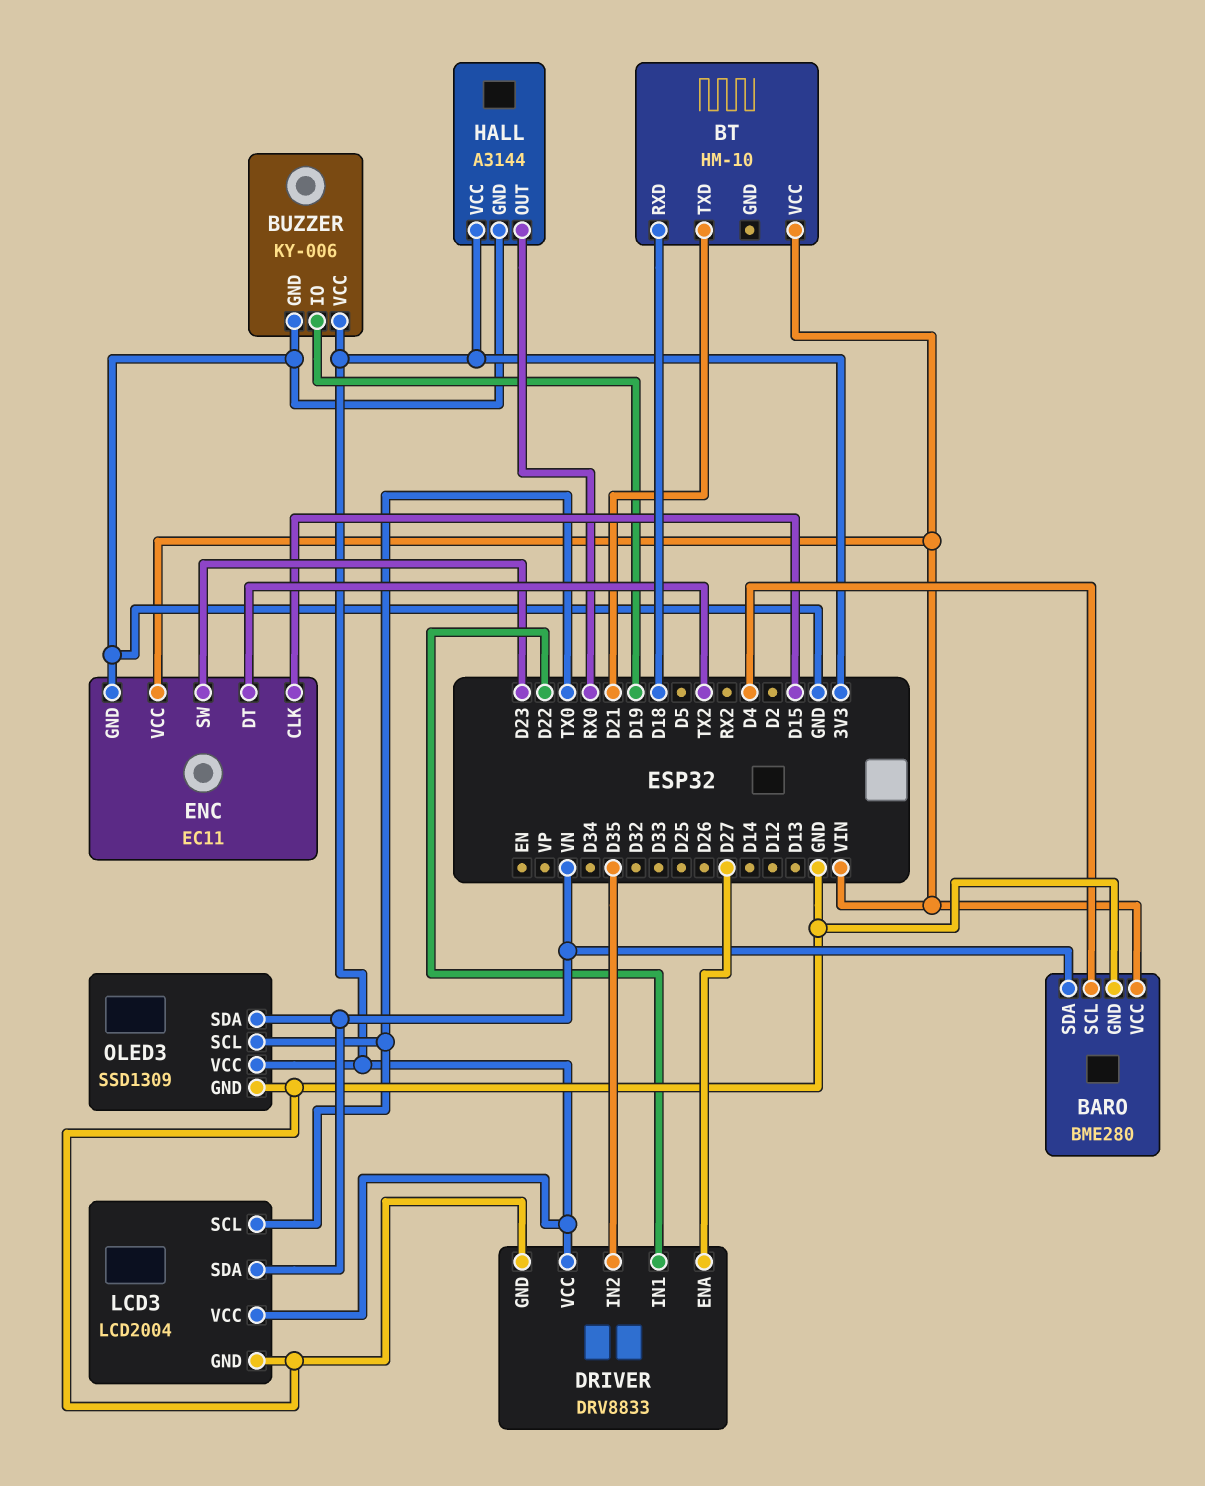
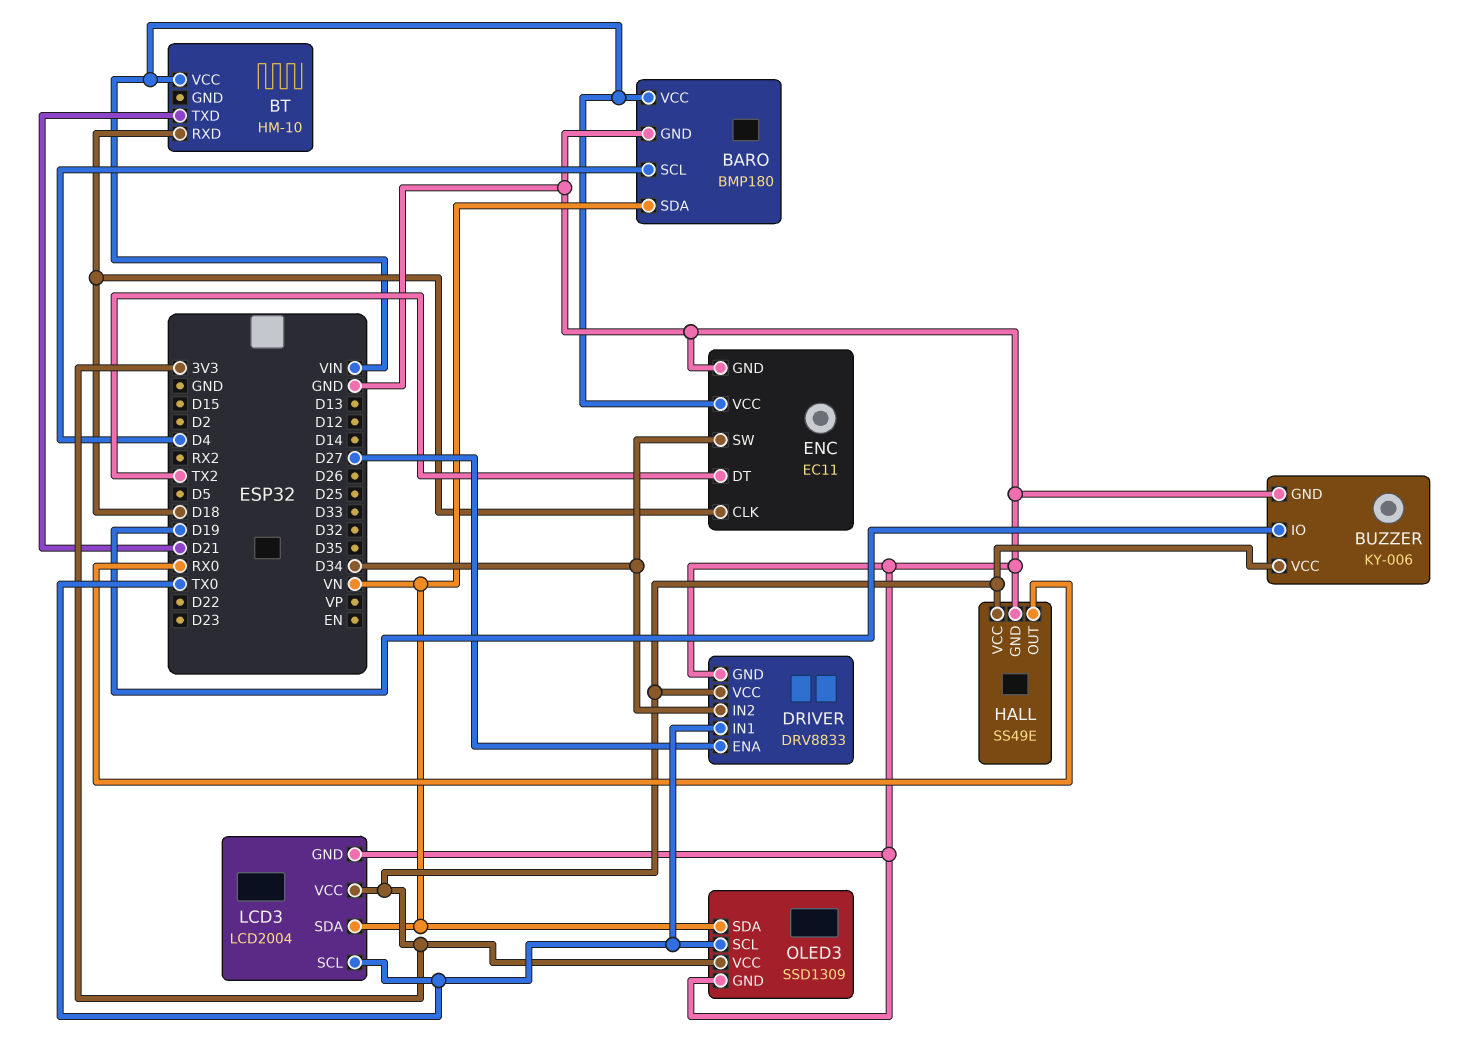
BARO: BME280 -> BMP180
DRIVER pin IN1: D22 -> TX0
DRIVER pin IN2: D35 -> D34
ENC pin CLK: D15 -> D18
ENC pin SW: D23 -> D34
HALL: A3144 -> SS49E

